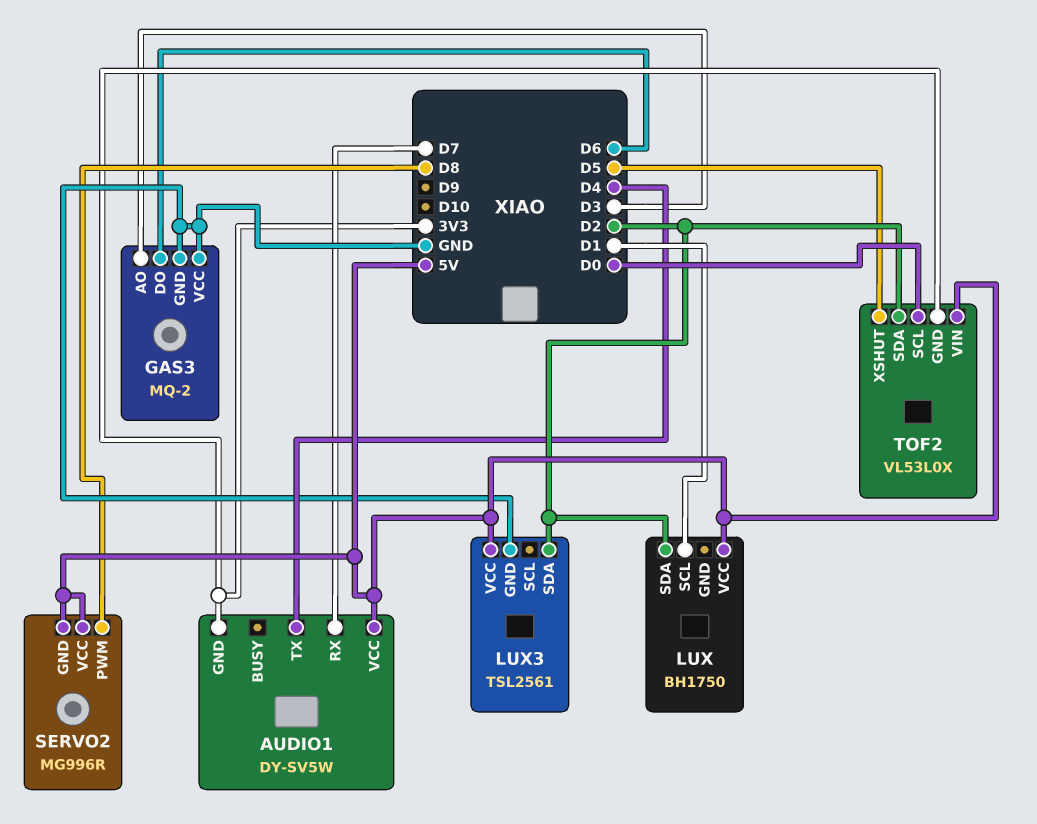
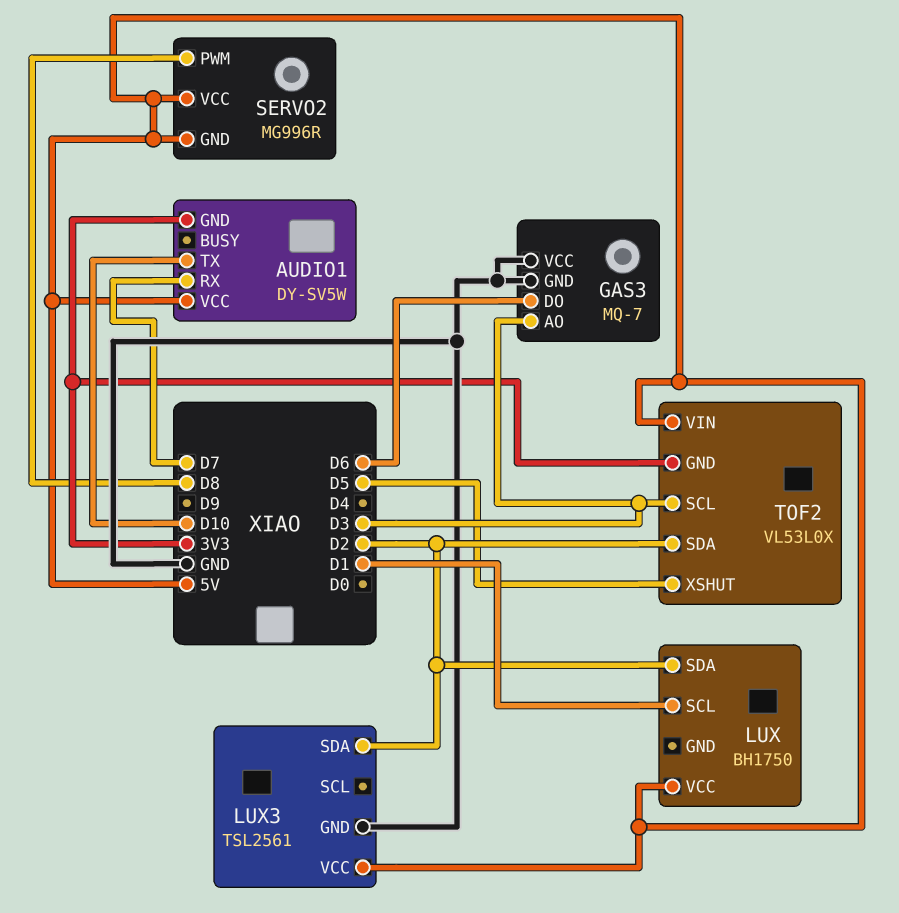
AUDIO1 pin TX: D4 -> D10
GAS3: MQ-2 -> MQ-7
TOF2 pin SCL: D0 -> D3

